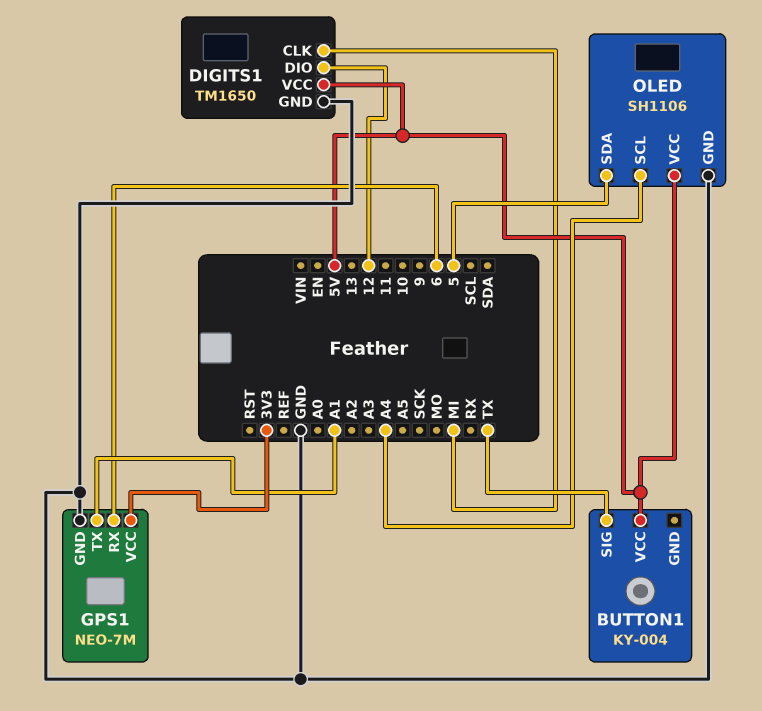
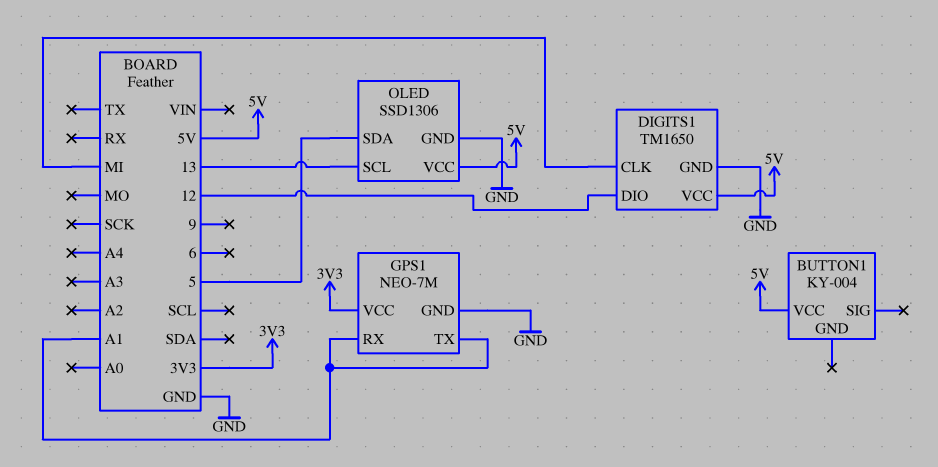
BUTTON1 pin SIG: TX -> none
GPS1 pin RX: 6 -> A1
OLED: SH1106 -> SSD1306
OLED pin SCL: A4 -> 13

